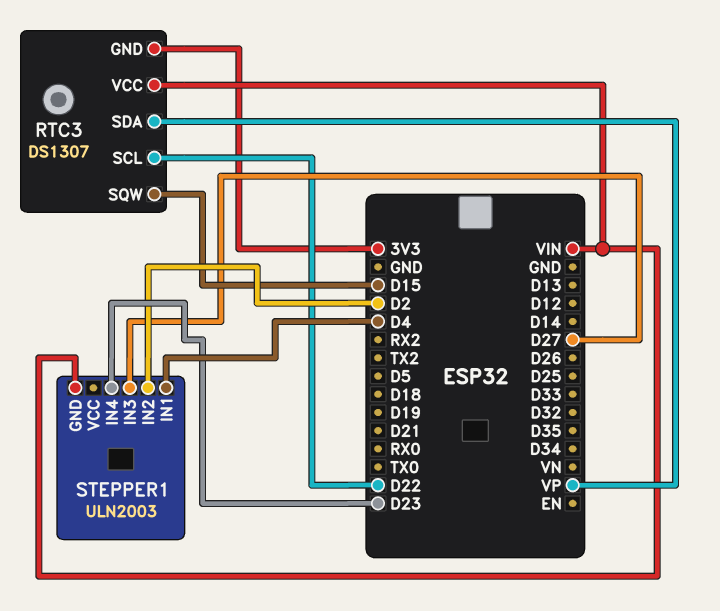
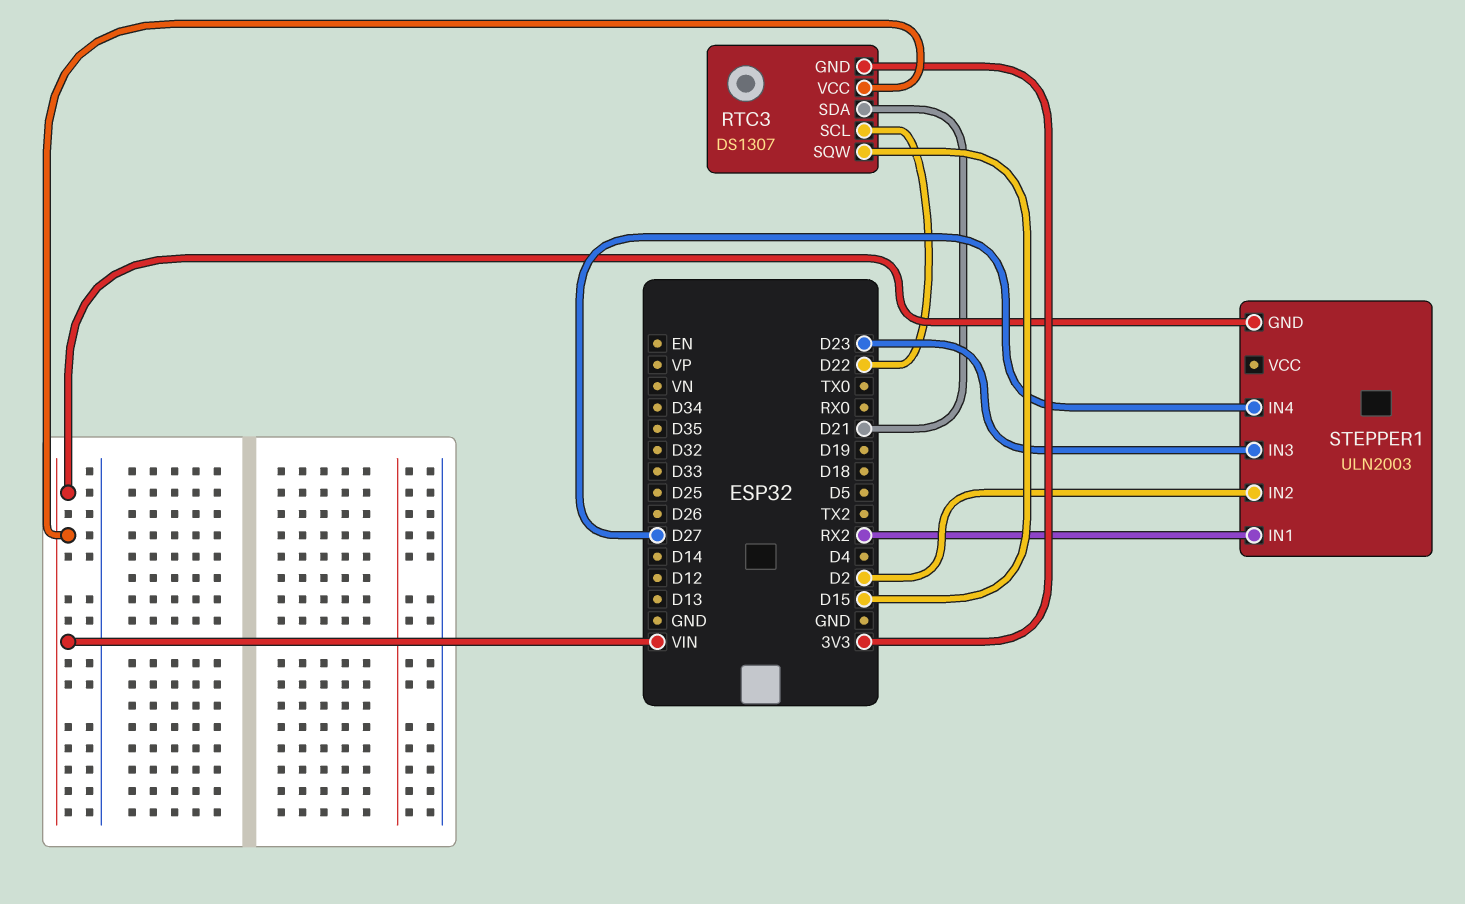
RTC3 pin SDA: VP -> D21
STEPPER1 pin IN1: D4 -> RX2
STEPPER1 pin IN3: D27 -> D23
STEPPER1 pin IN4: D23 -> D27

